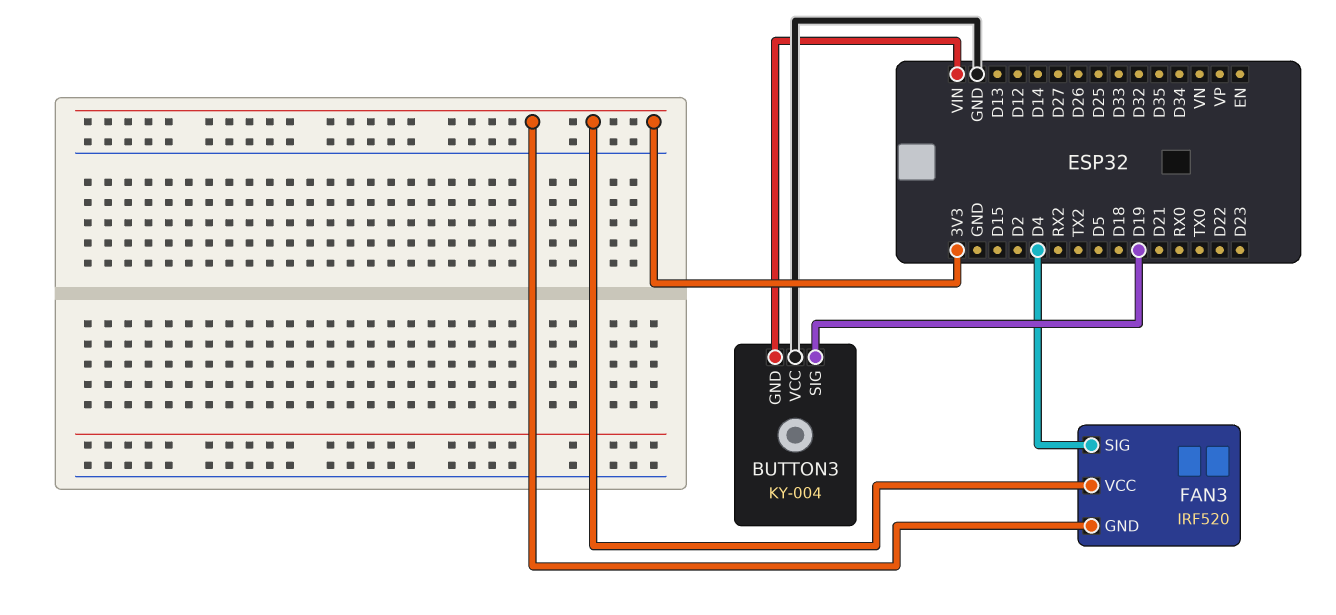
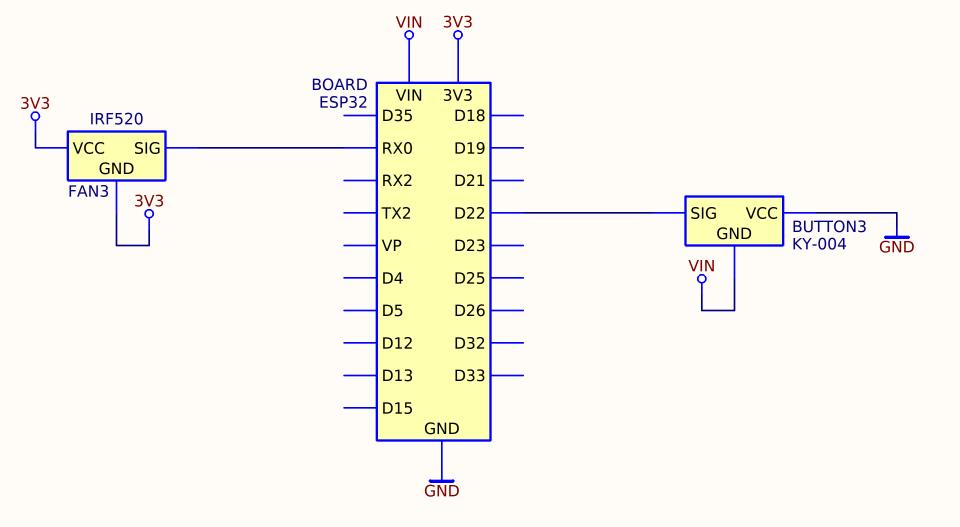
BUTTON3 pin SIG: D19 -> D22
FAN3 pin SIG: D4 -> RX0

